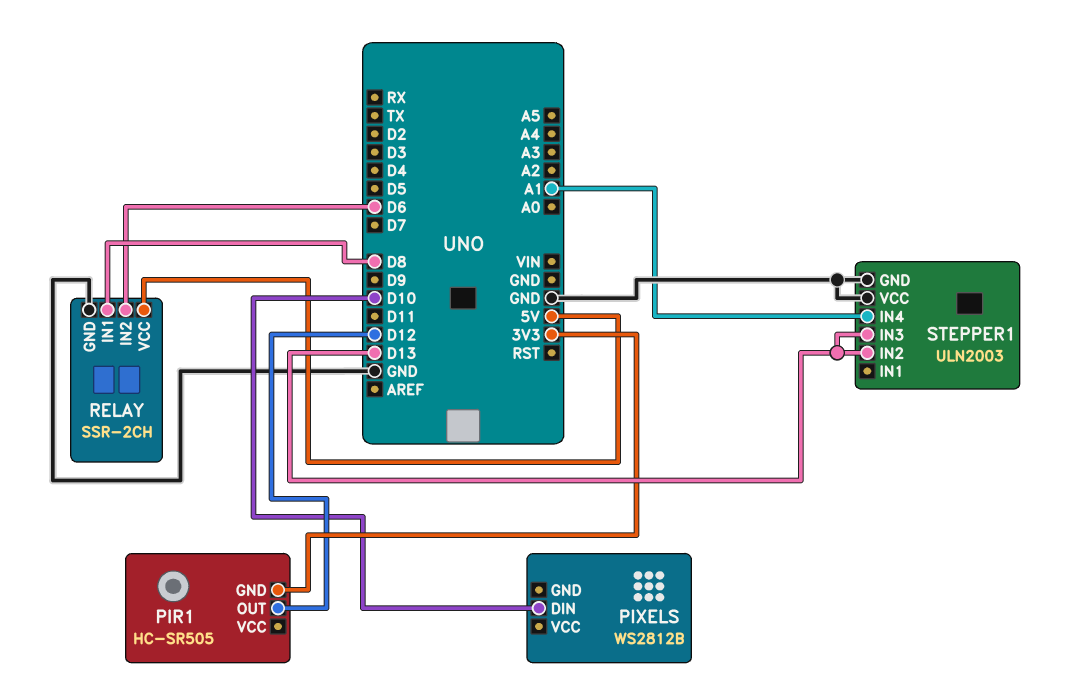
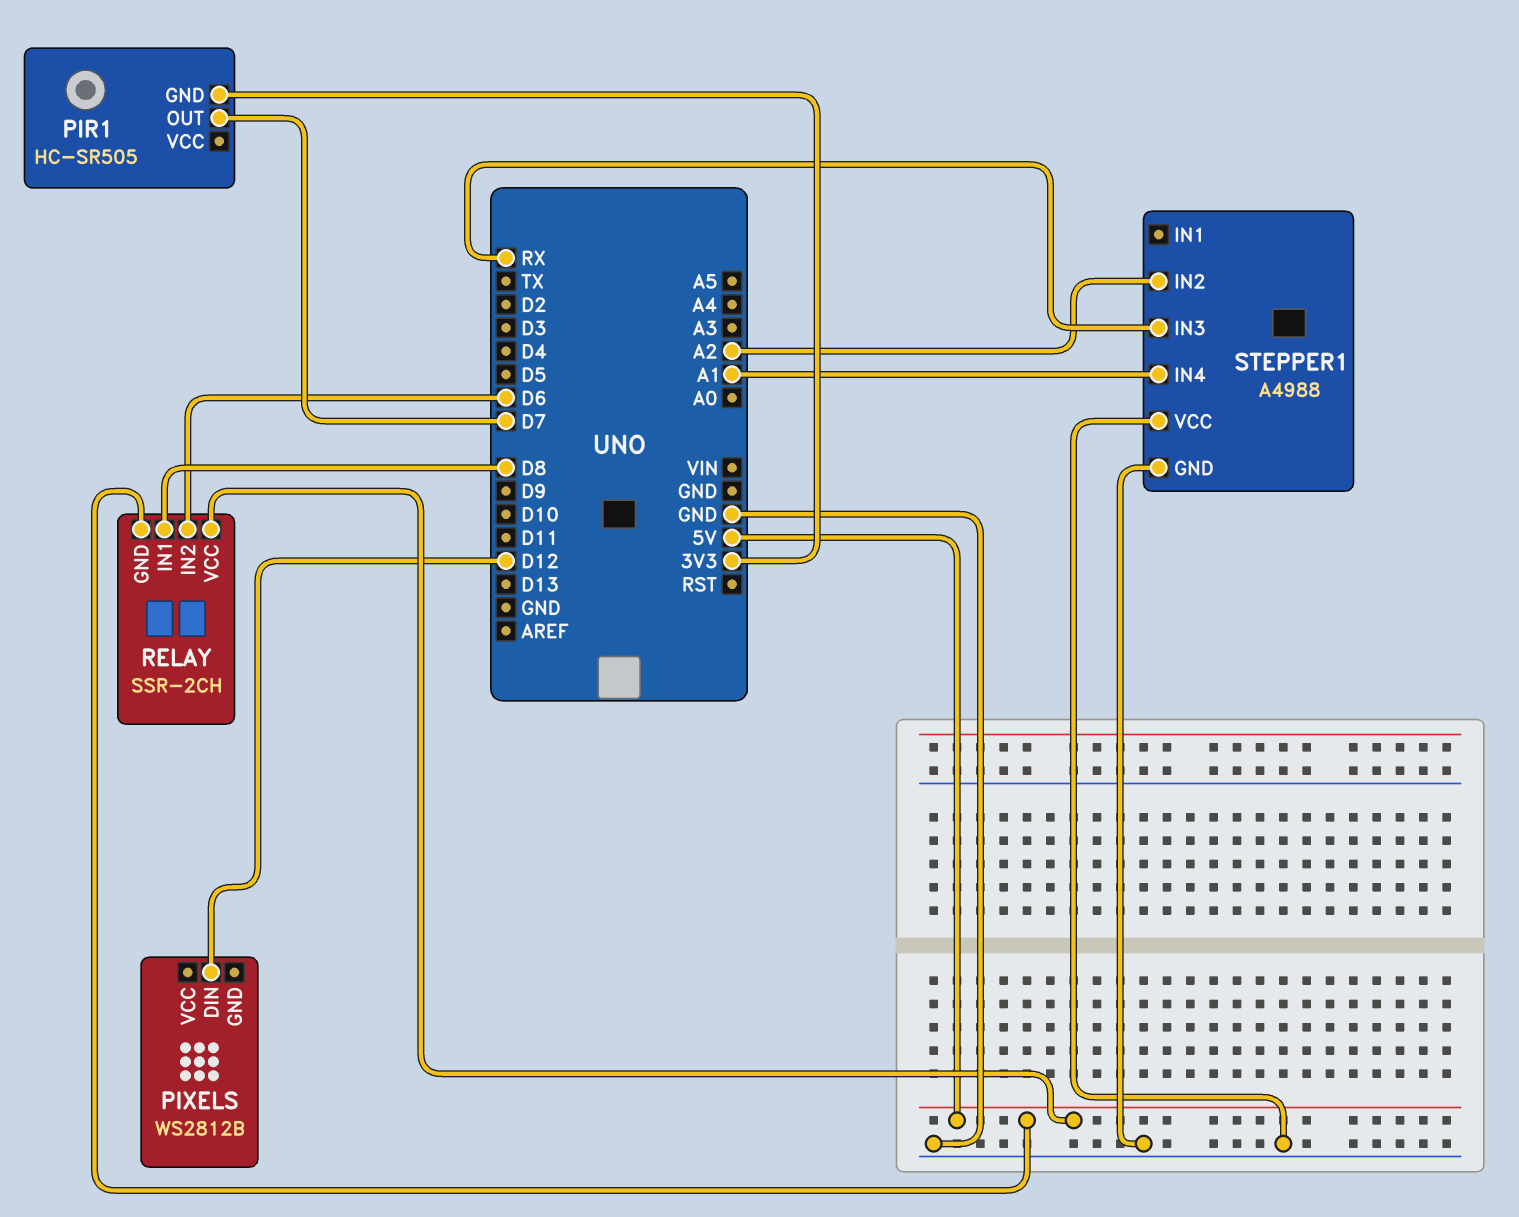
PIR1 pin OUT: D12 -> D7
PIXELS pin DIN: D10 -> D12
RELAY pin GND: GND -> 5V
STEPPER1: ULN2003 -> A4988
STEPPER1 pin IN2: D13 -> A2
STEPPER1 pin IN3: D13 -> RX

